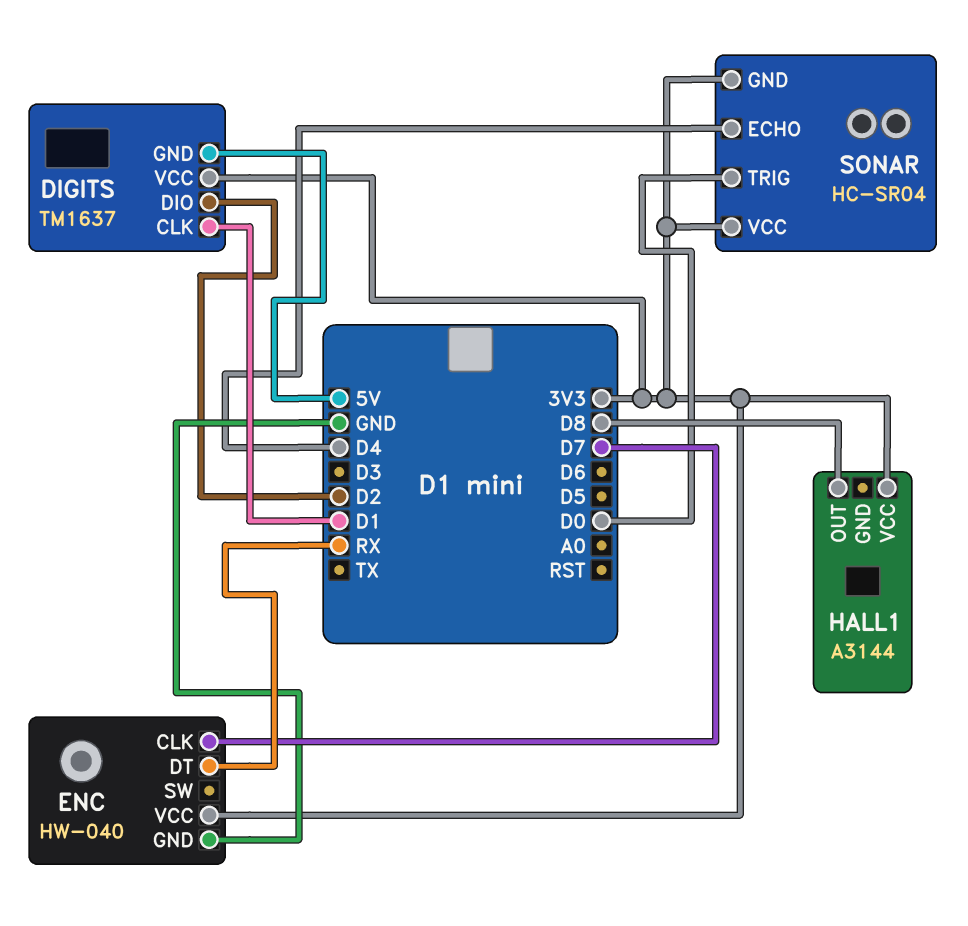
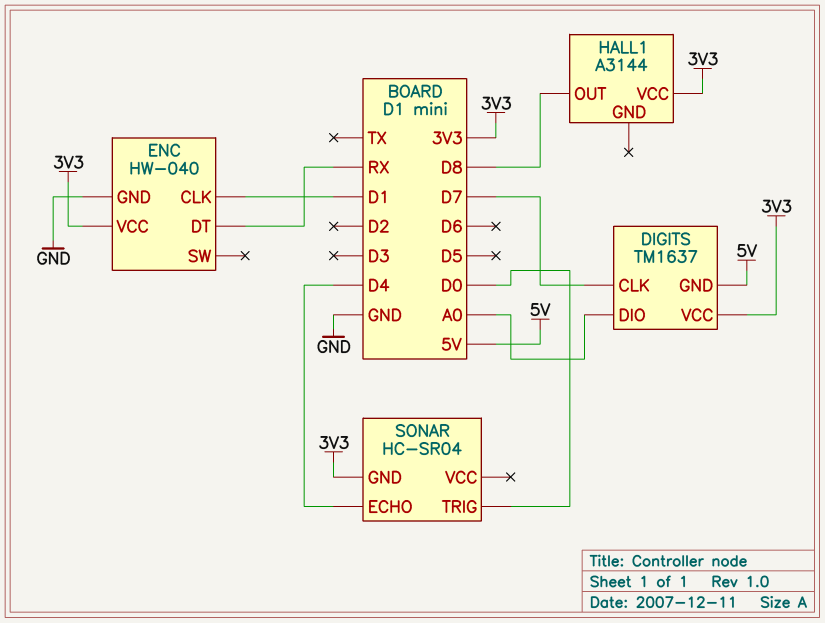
DIGITS pin CLK: D1 -> D7
DIGITS pin DIO: D2 -> A0
ENC pin CLK: D7 -> D1
SONAR pin VCC: 3V3 -> none

